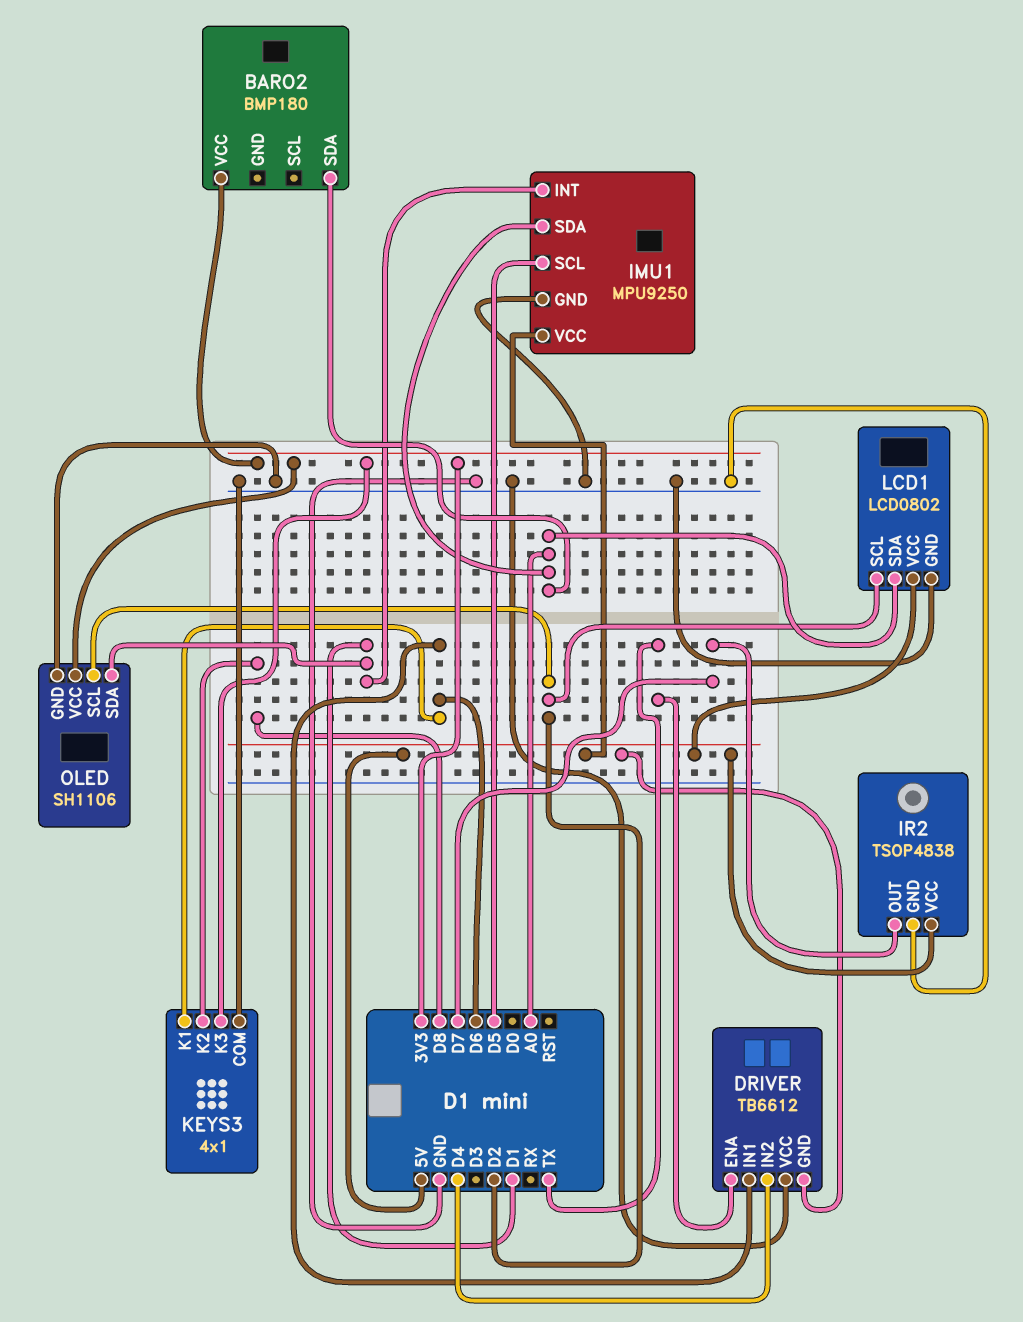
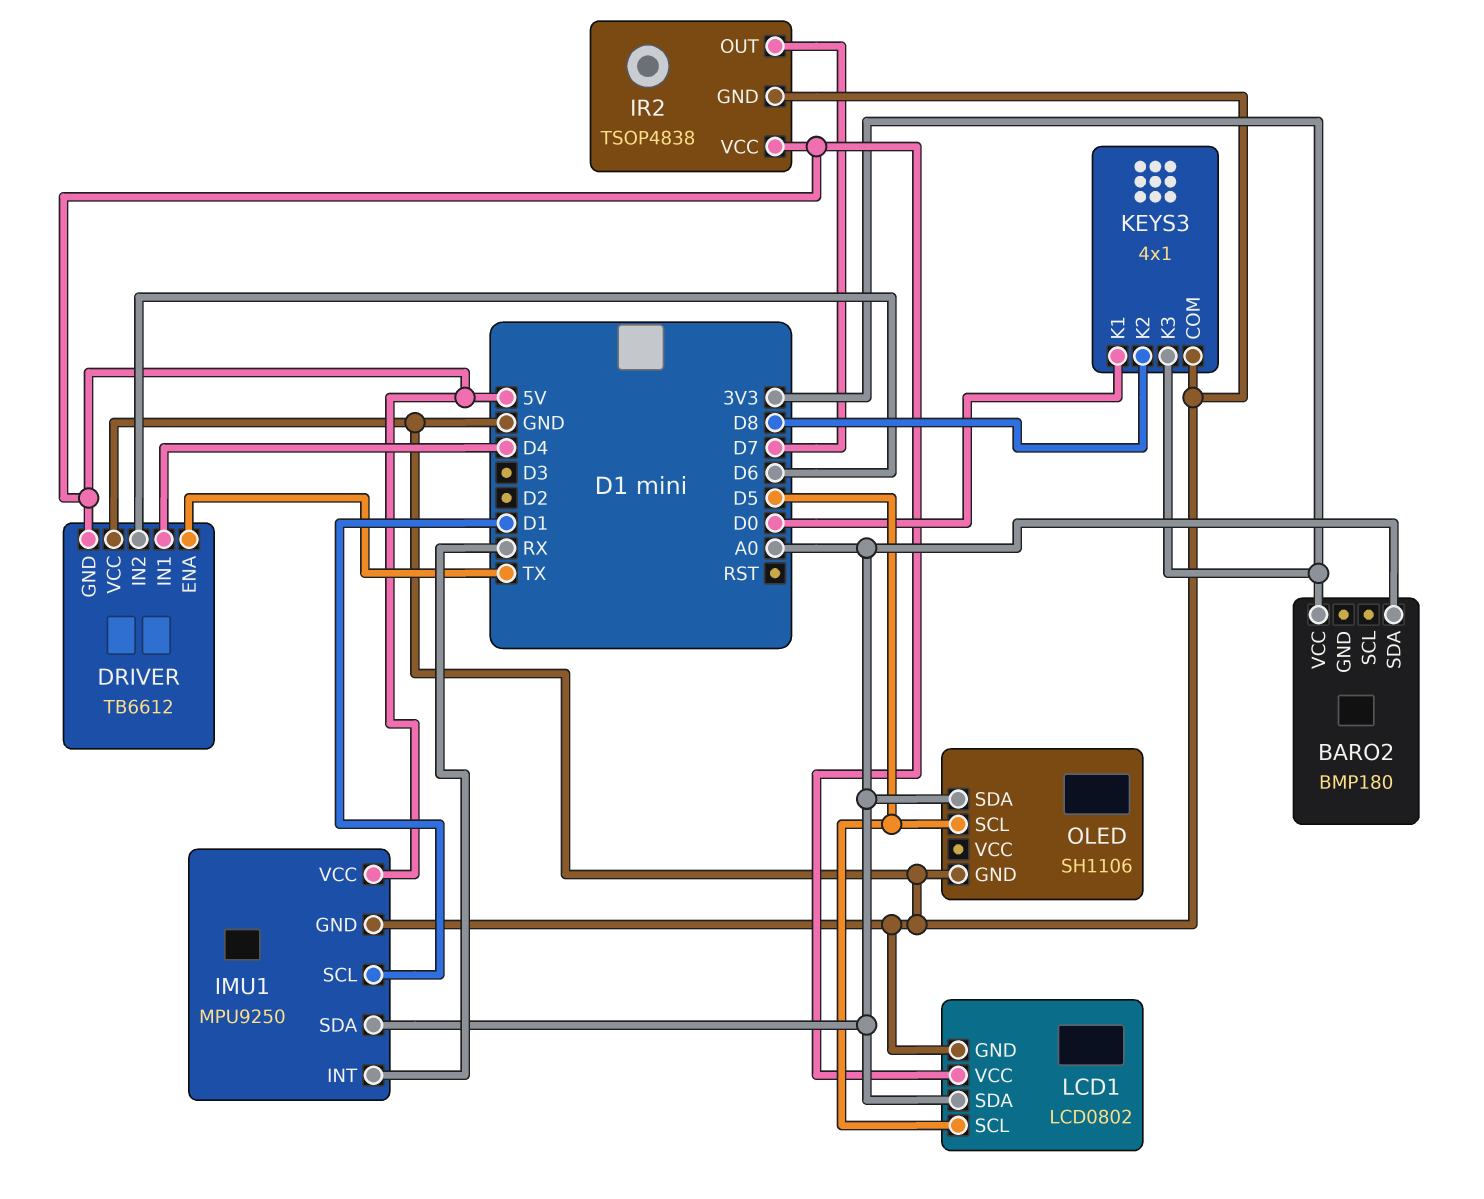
DRIVER pin IN1: D6 -> D4
DRIVER pin IN2: D4 -> D6
IMU1 pin INT: D1 -> RX
IMU1 pin SCL: D5 -> D1
KEYS3 pin K1: D6 -> D0
LCD1 pin SCL: D2 -> D5
OLED pin SCL: D2 -> D5
OLED pin SDA: D1 -> A0
OLED pin VCC: 3V3 -> none

